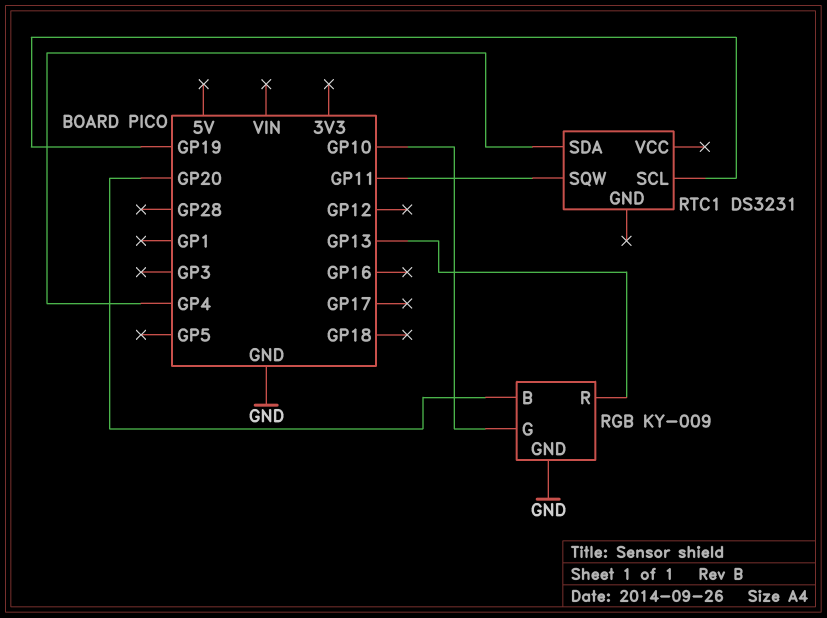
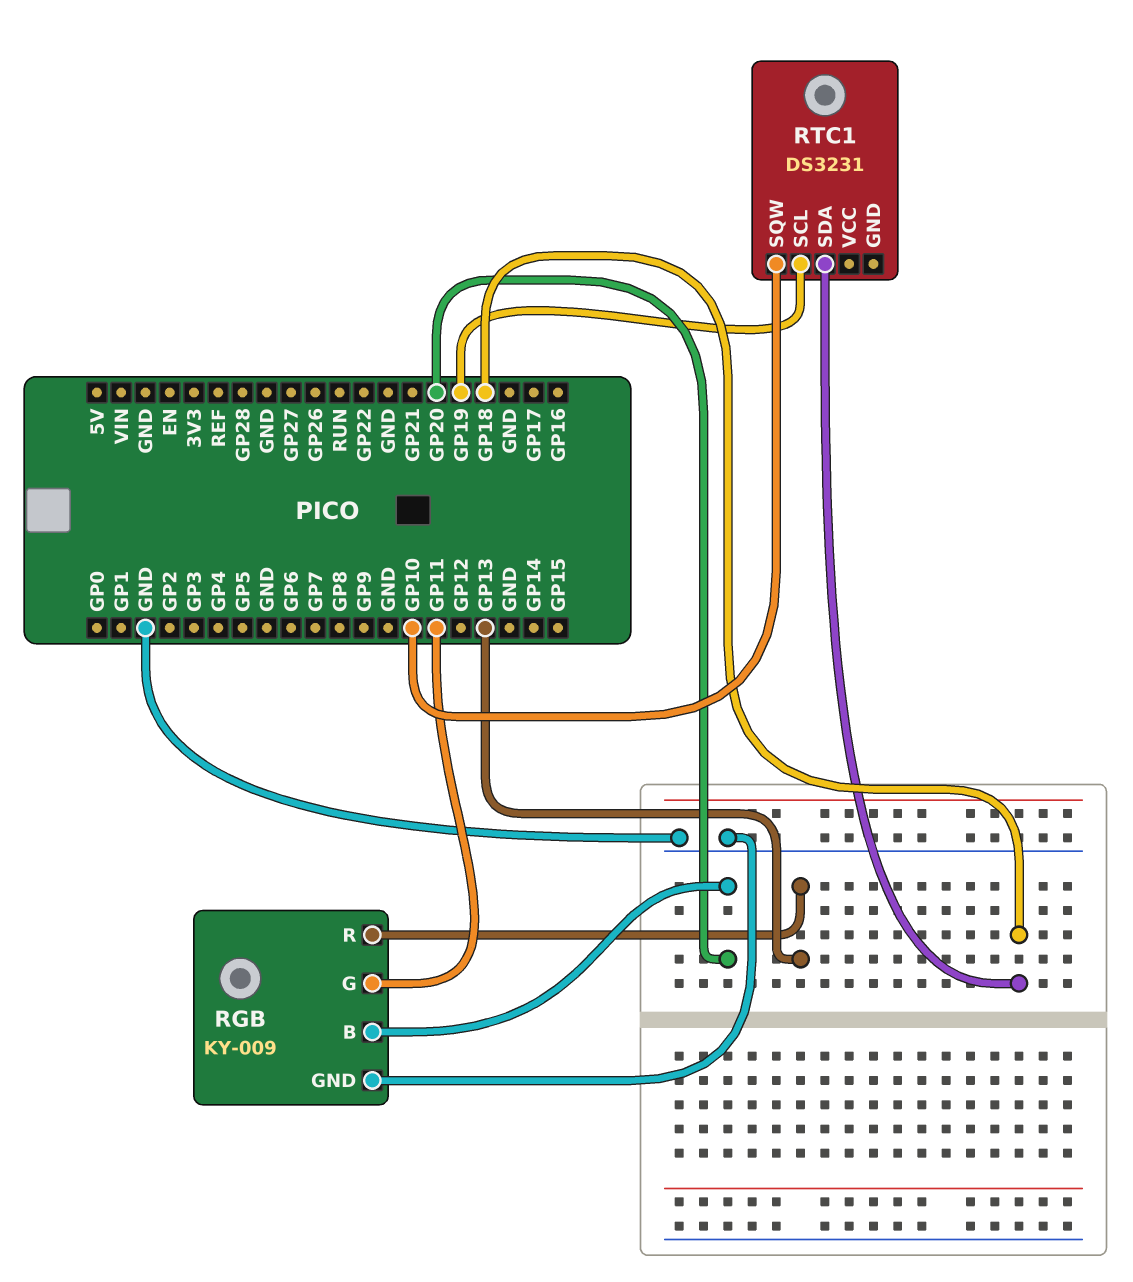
RGB pin G: GP10 -> GP11
RTC1 pin SDA: GP4 -> GP18
RTC1 pin SQW: GP11 -> GP10

